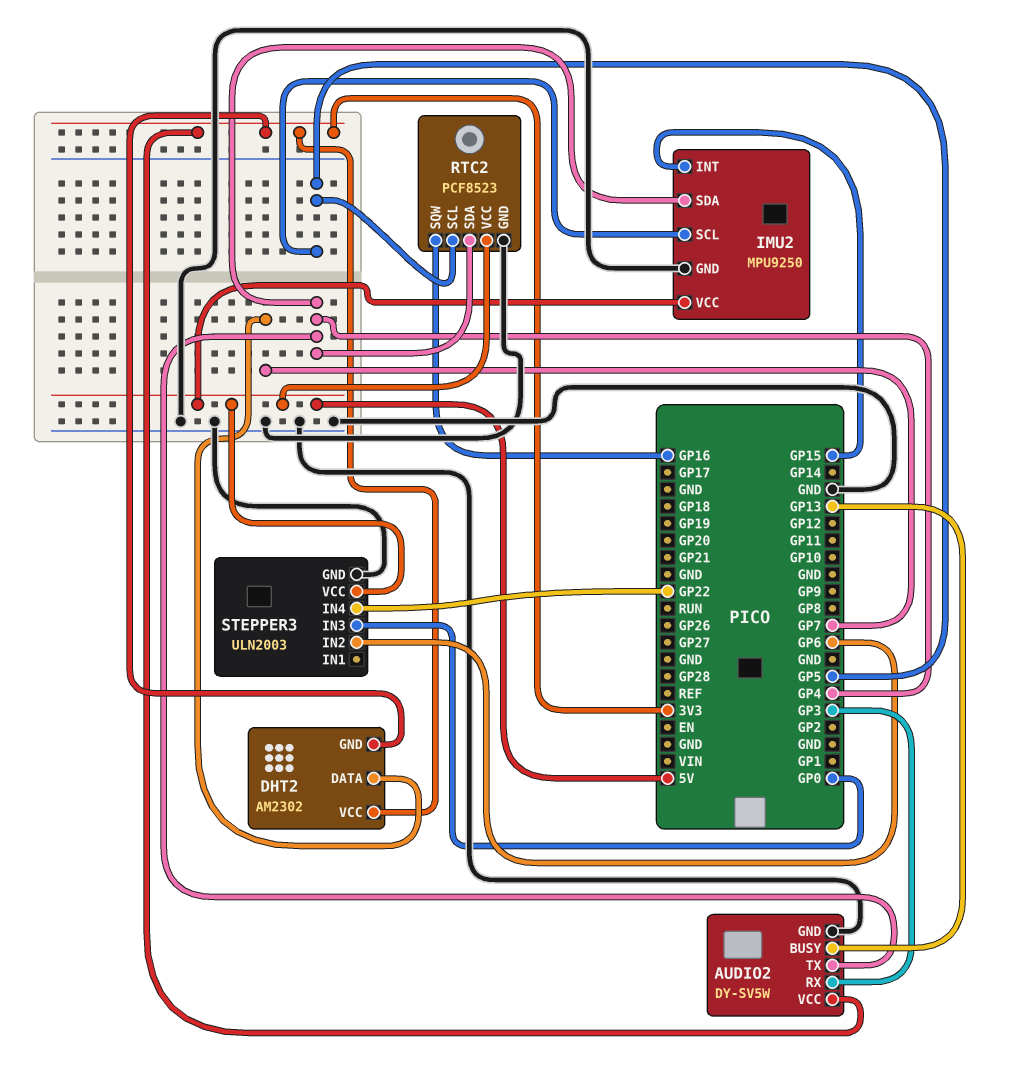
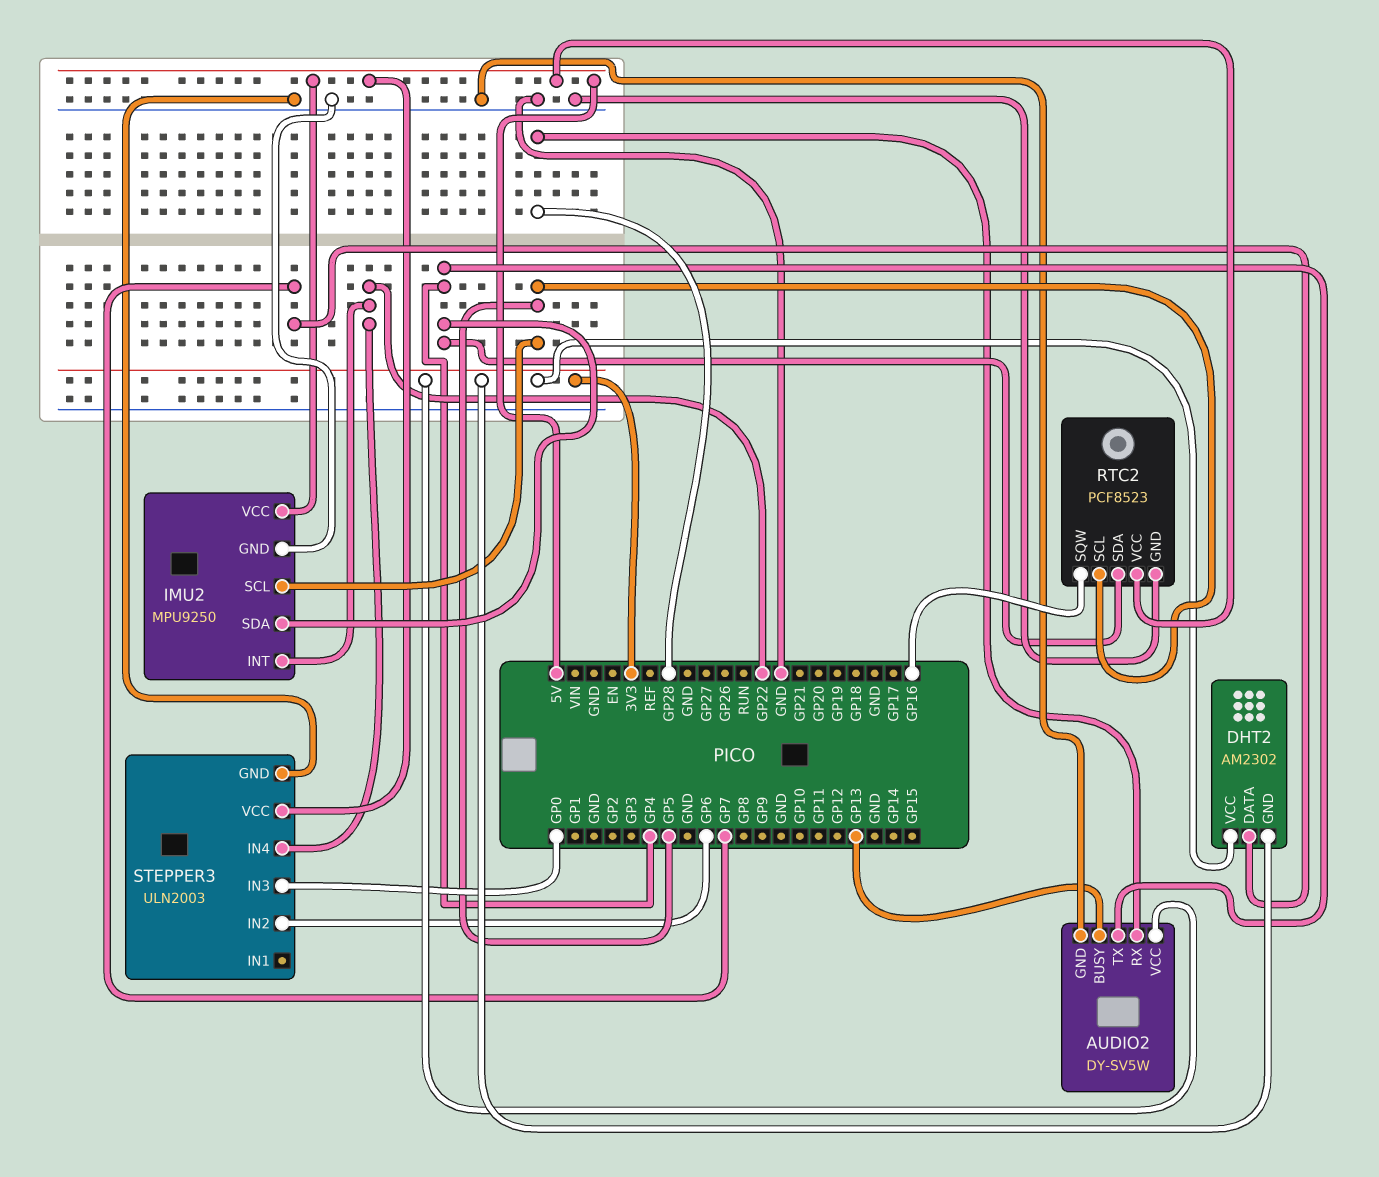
AUDIO2 pin RX: GP3 -> GP28
IMU2 pin INT: GP15 -> GP22

